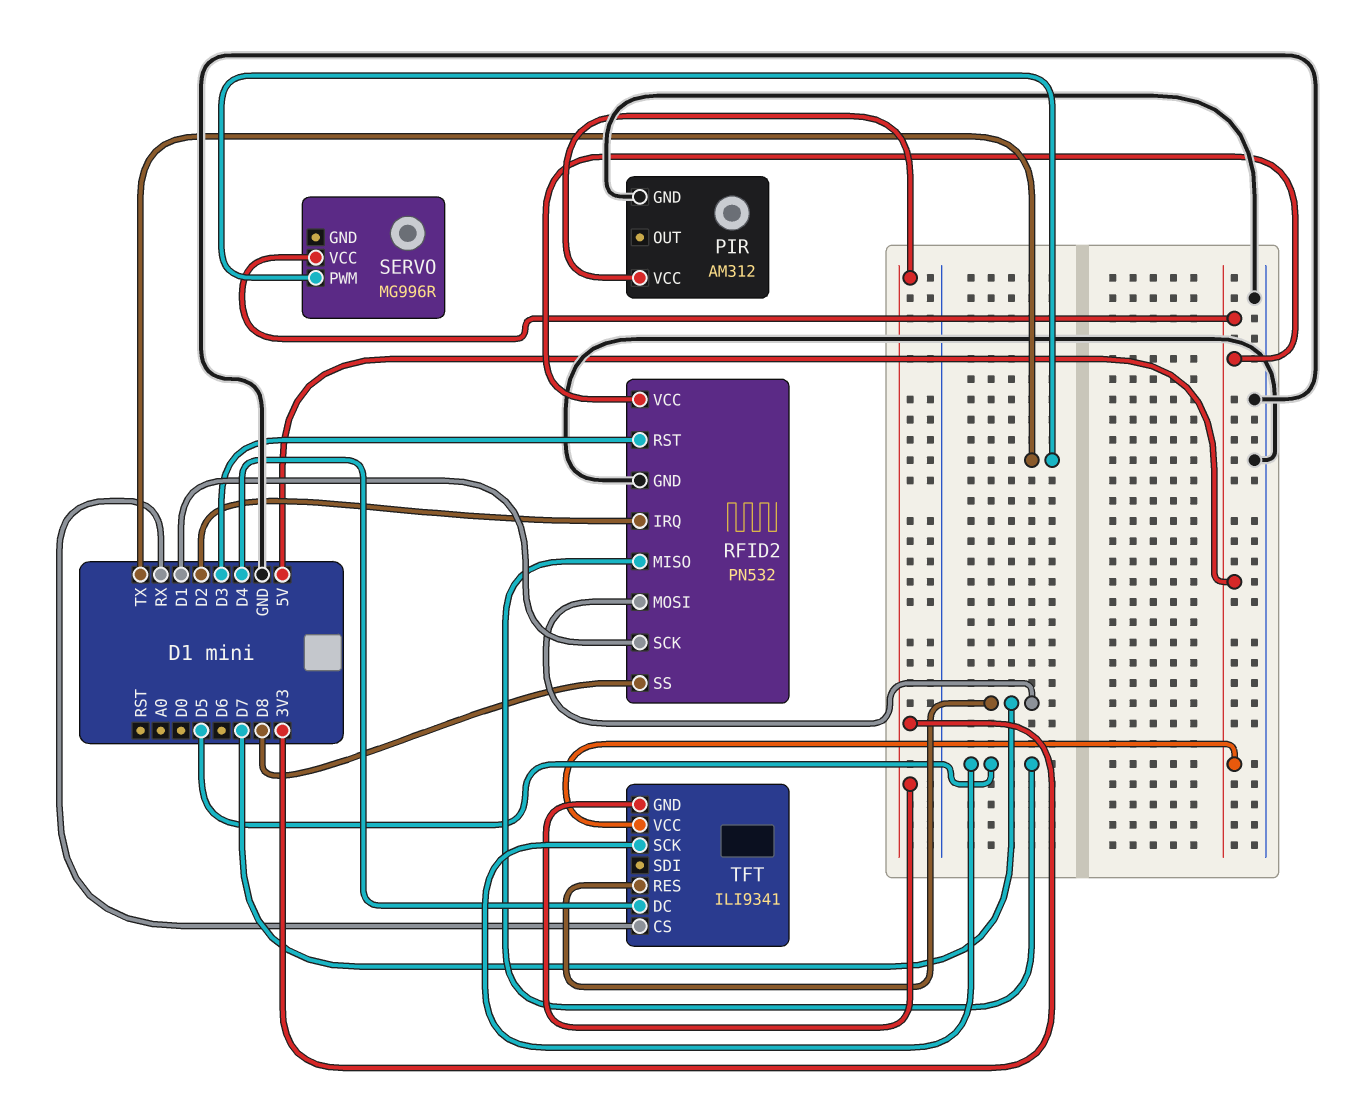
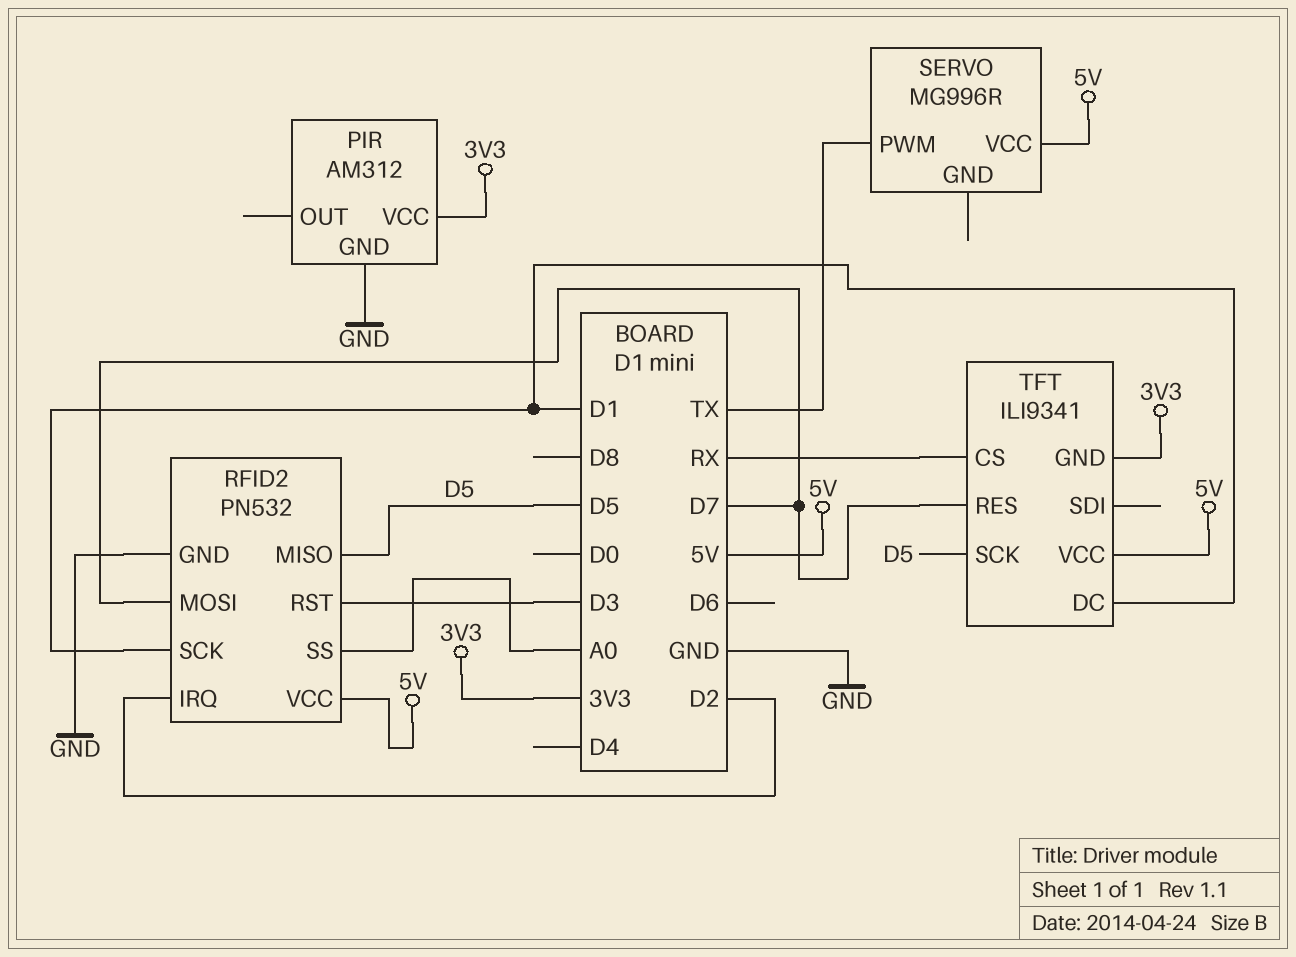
RFID2 pin SS: D8 -> A0
TFT pin DC: D4 -> D1

